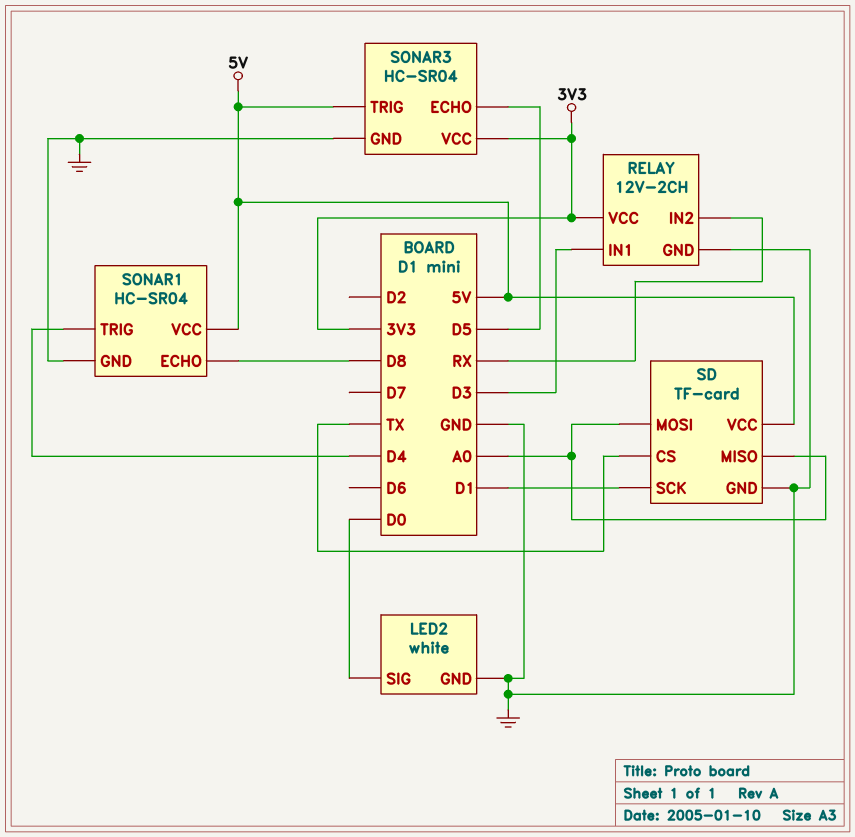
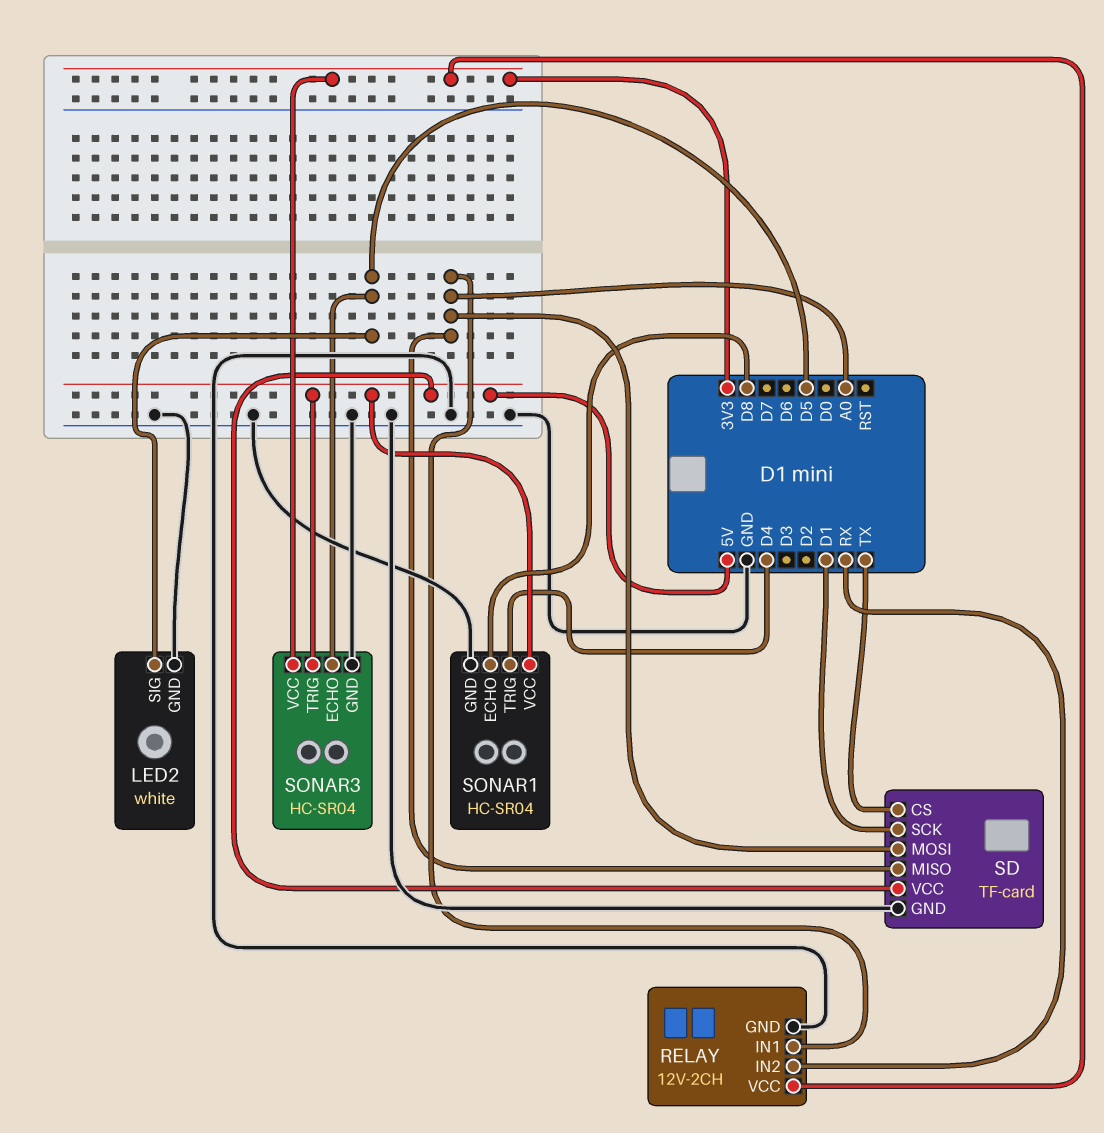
LED2 pin SIG: D0 -> D5
RELAY pin IN1: D3 -> A0

